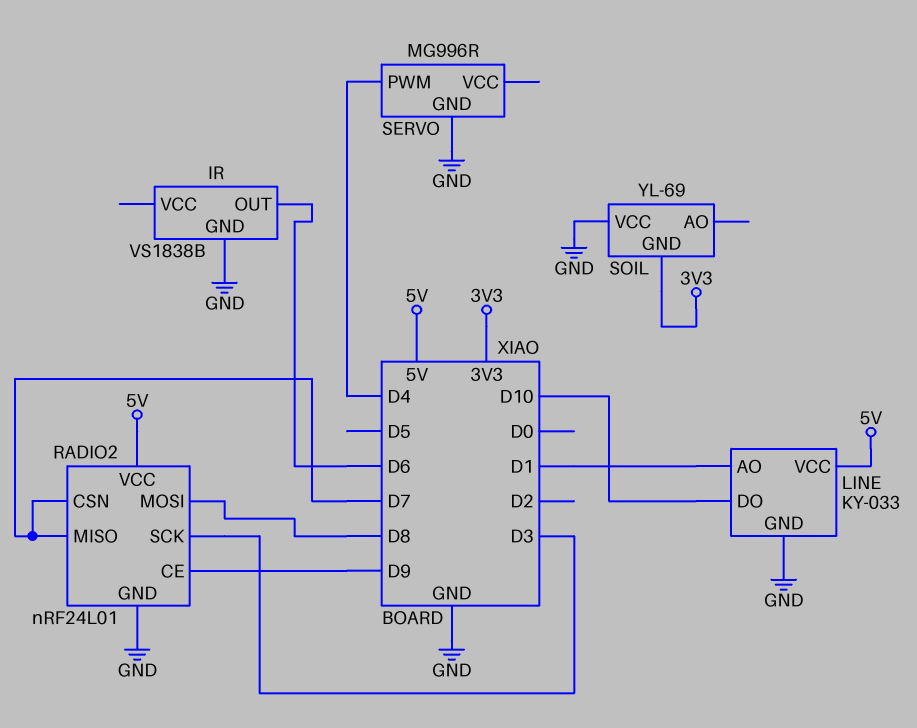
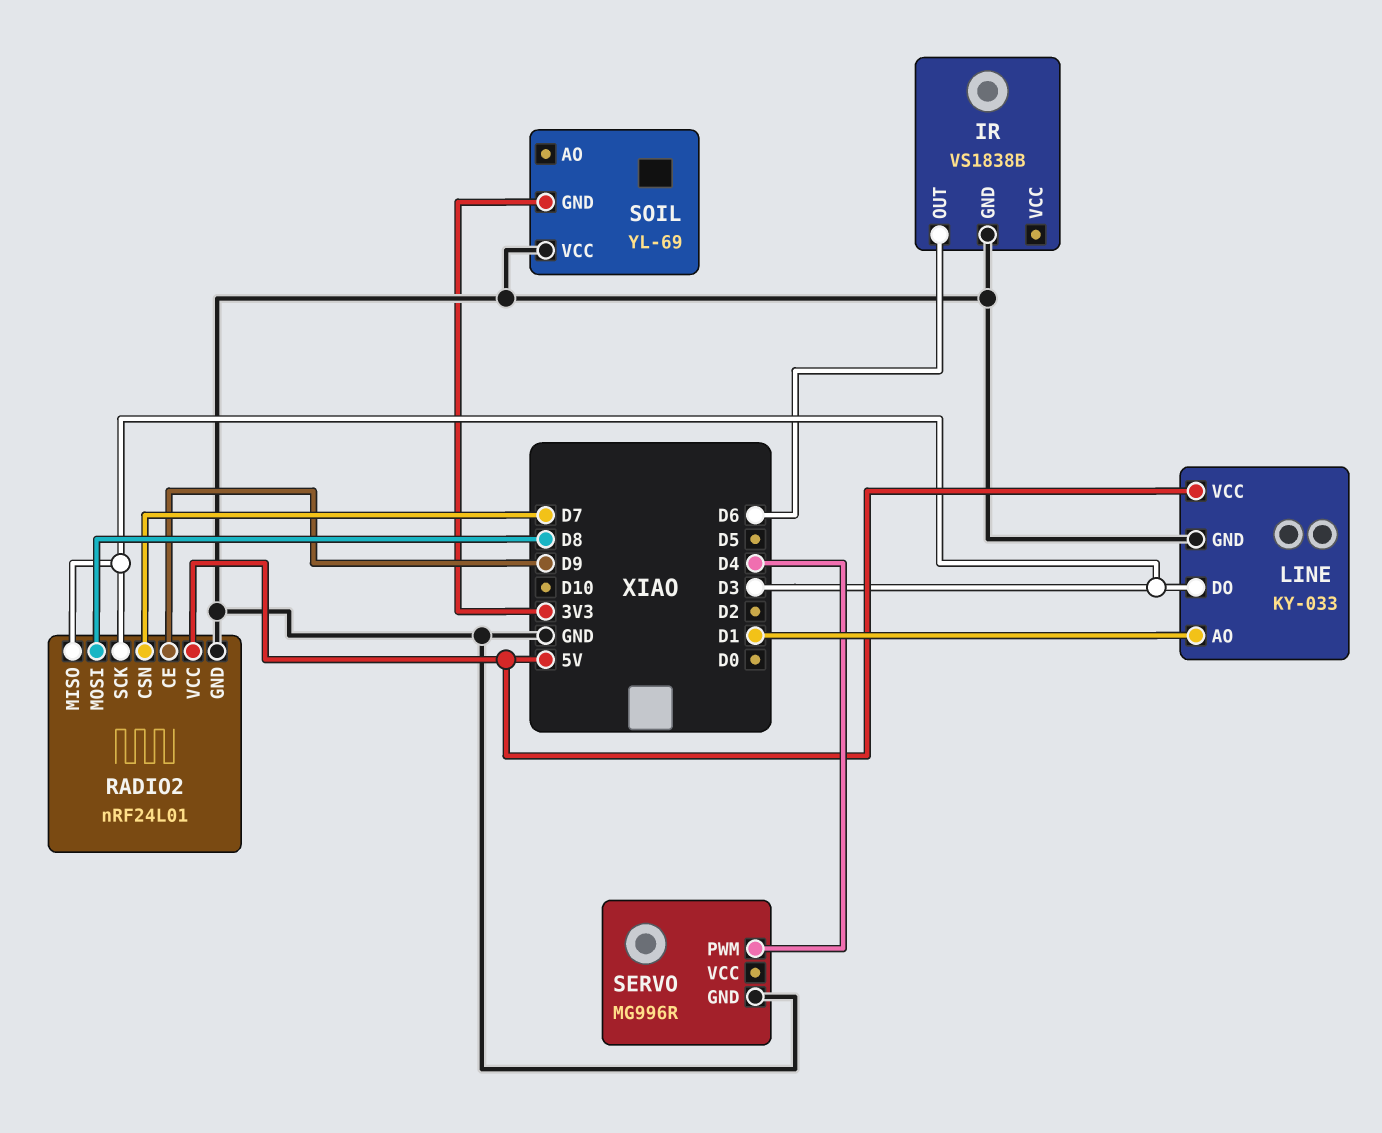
LINE pin DO: D10 -> D3
RADIO2 pin MISO: D7 -> D3

